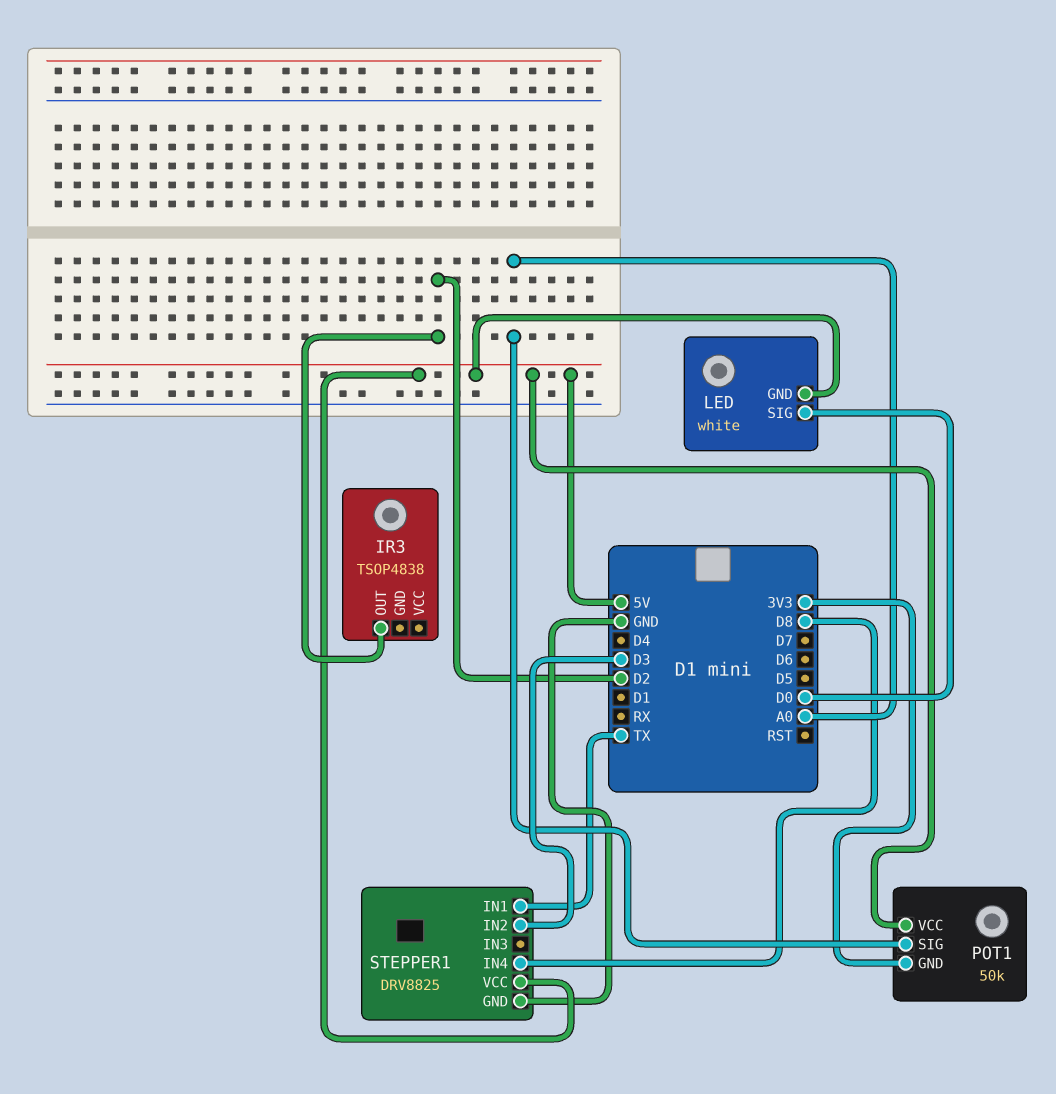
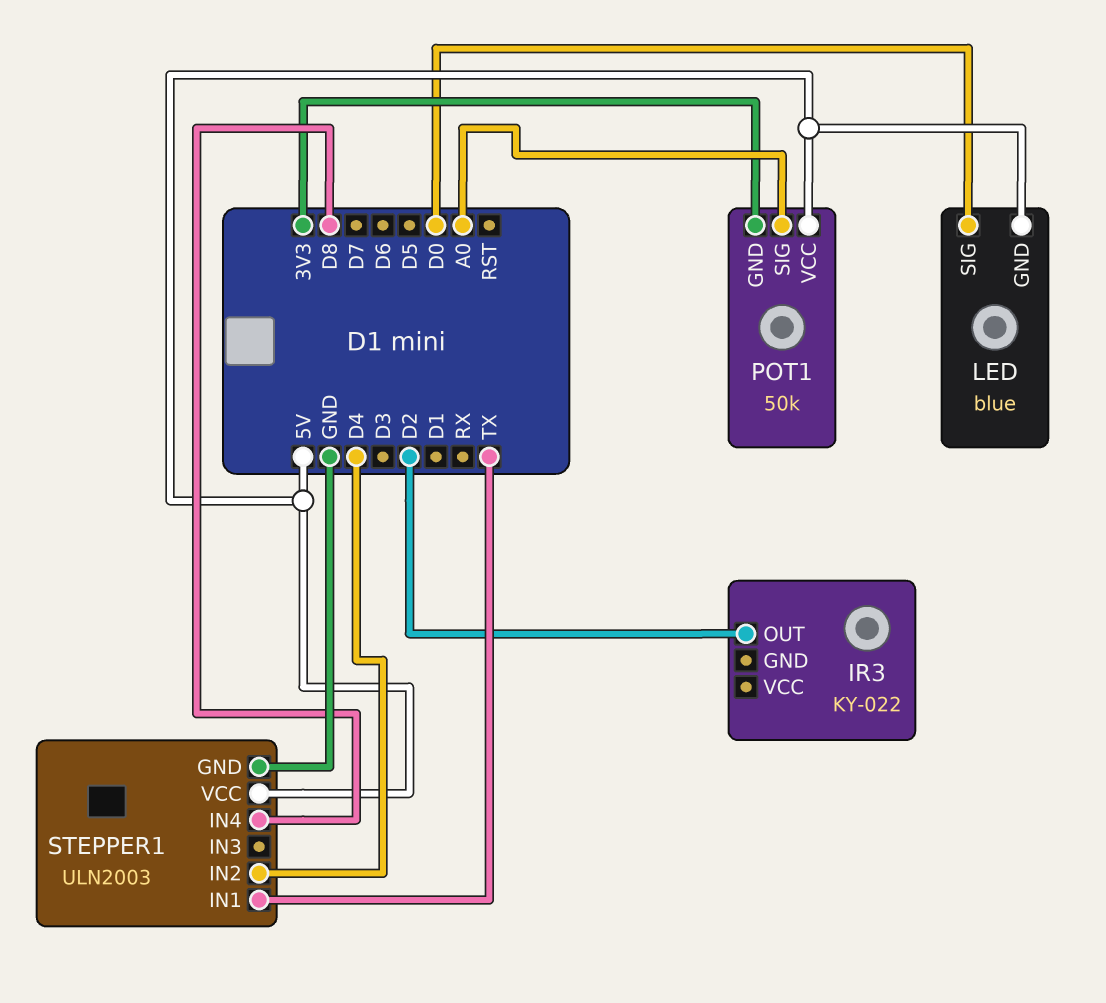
IR3: TSOP4838 -> KY-022
LED: white -> blue
STEPPER1: DRV8825 -> ULN2003
STEPPER1 pin IN2: D3 -> D4

